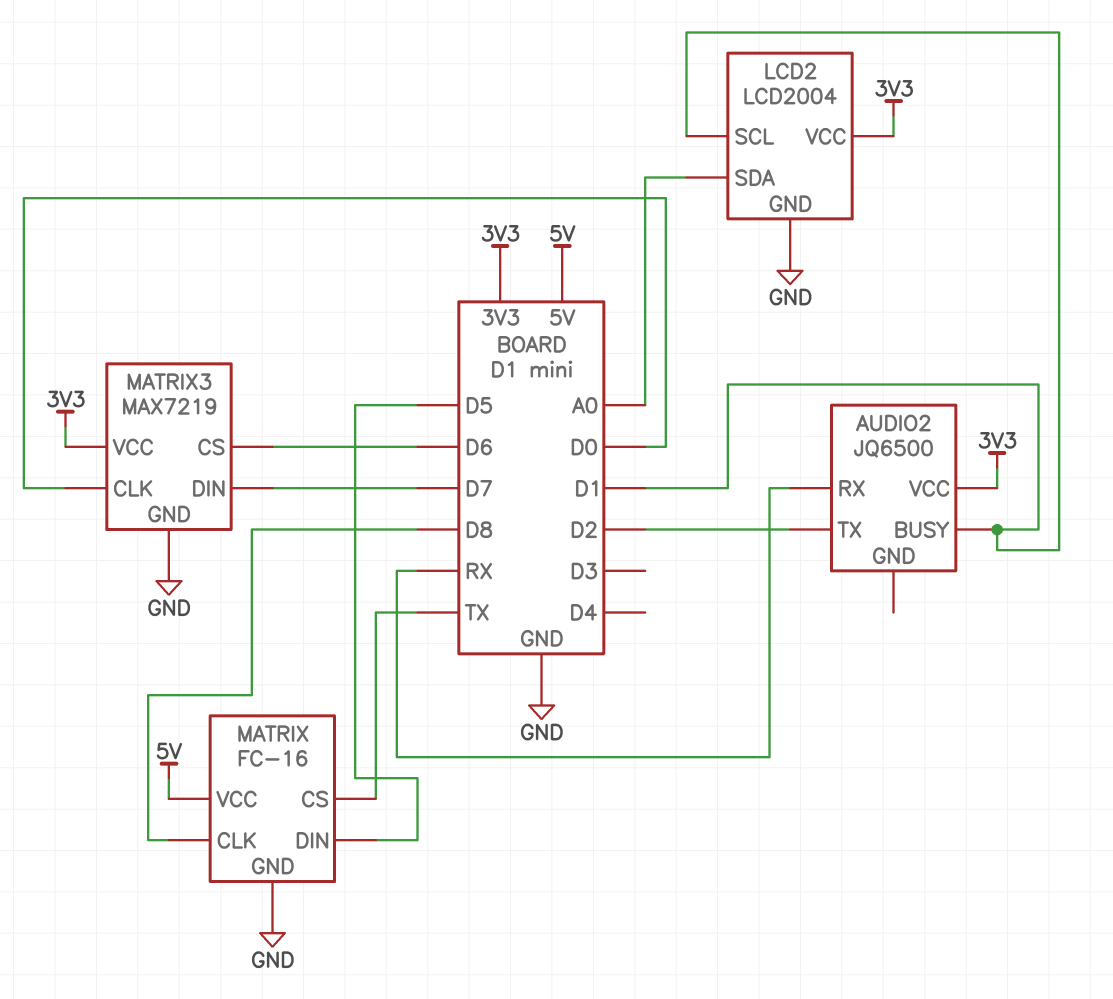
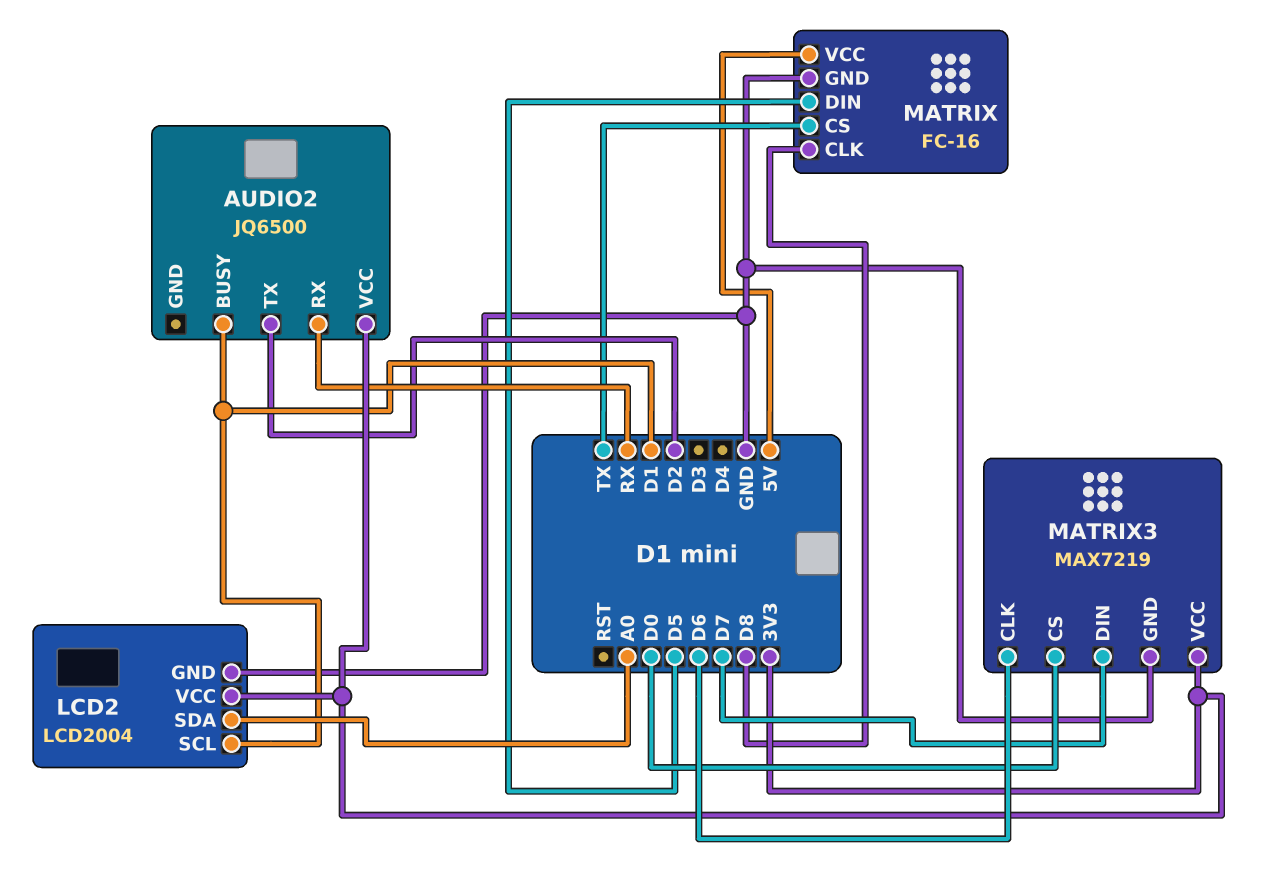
MATRIX3 pin CLK: D0 -> D6
MATRIX3 pin CS: D6 -> D0

